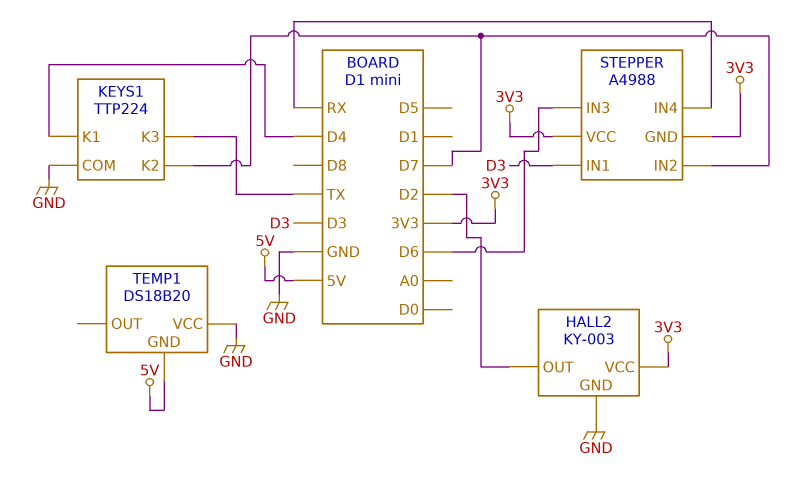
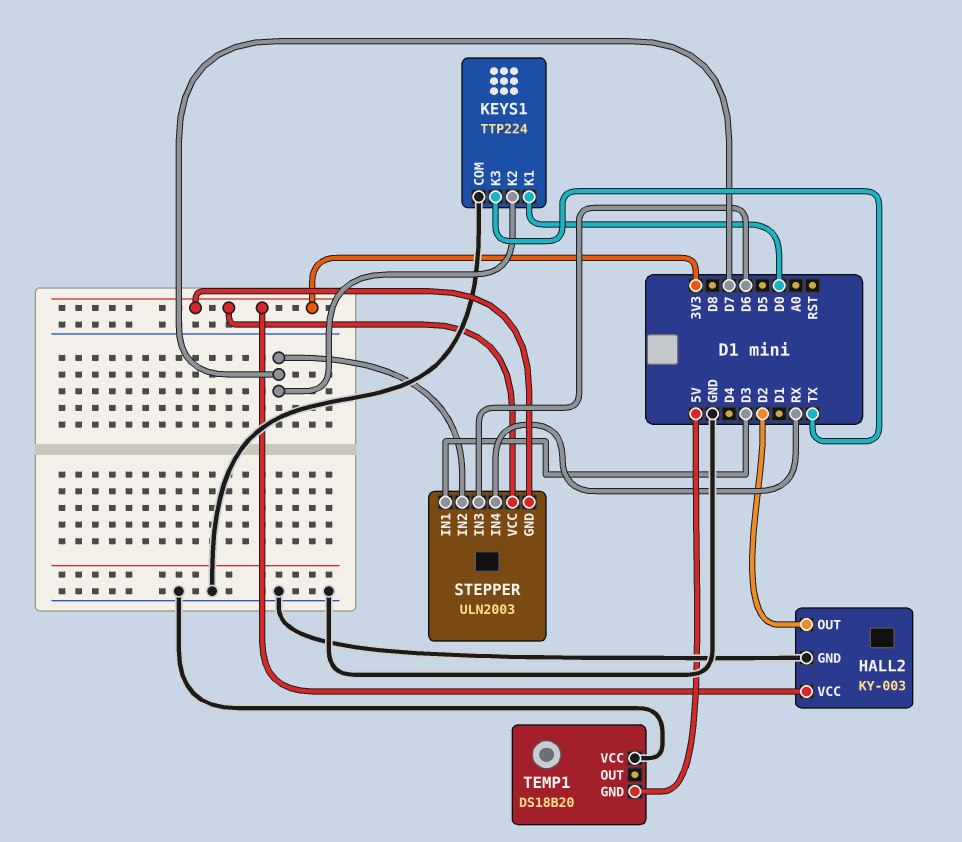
KEYS1 pin K1: D4 -> D0
STEPPER: A4988 -> ULN2003

